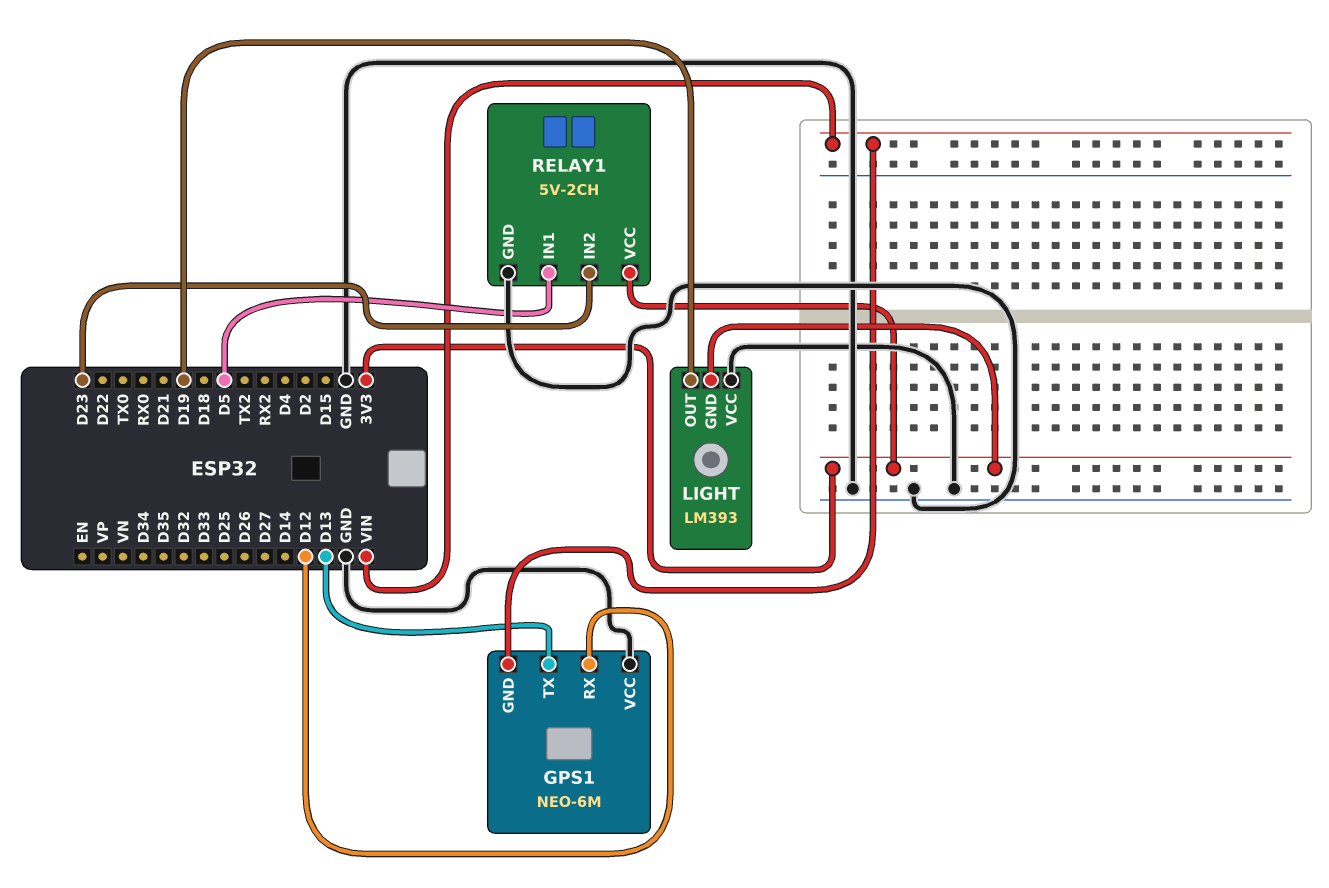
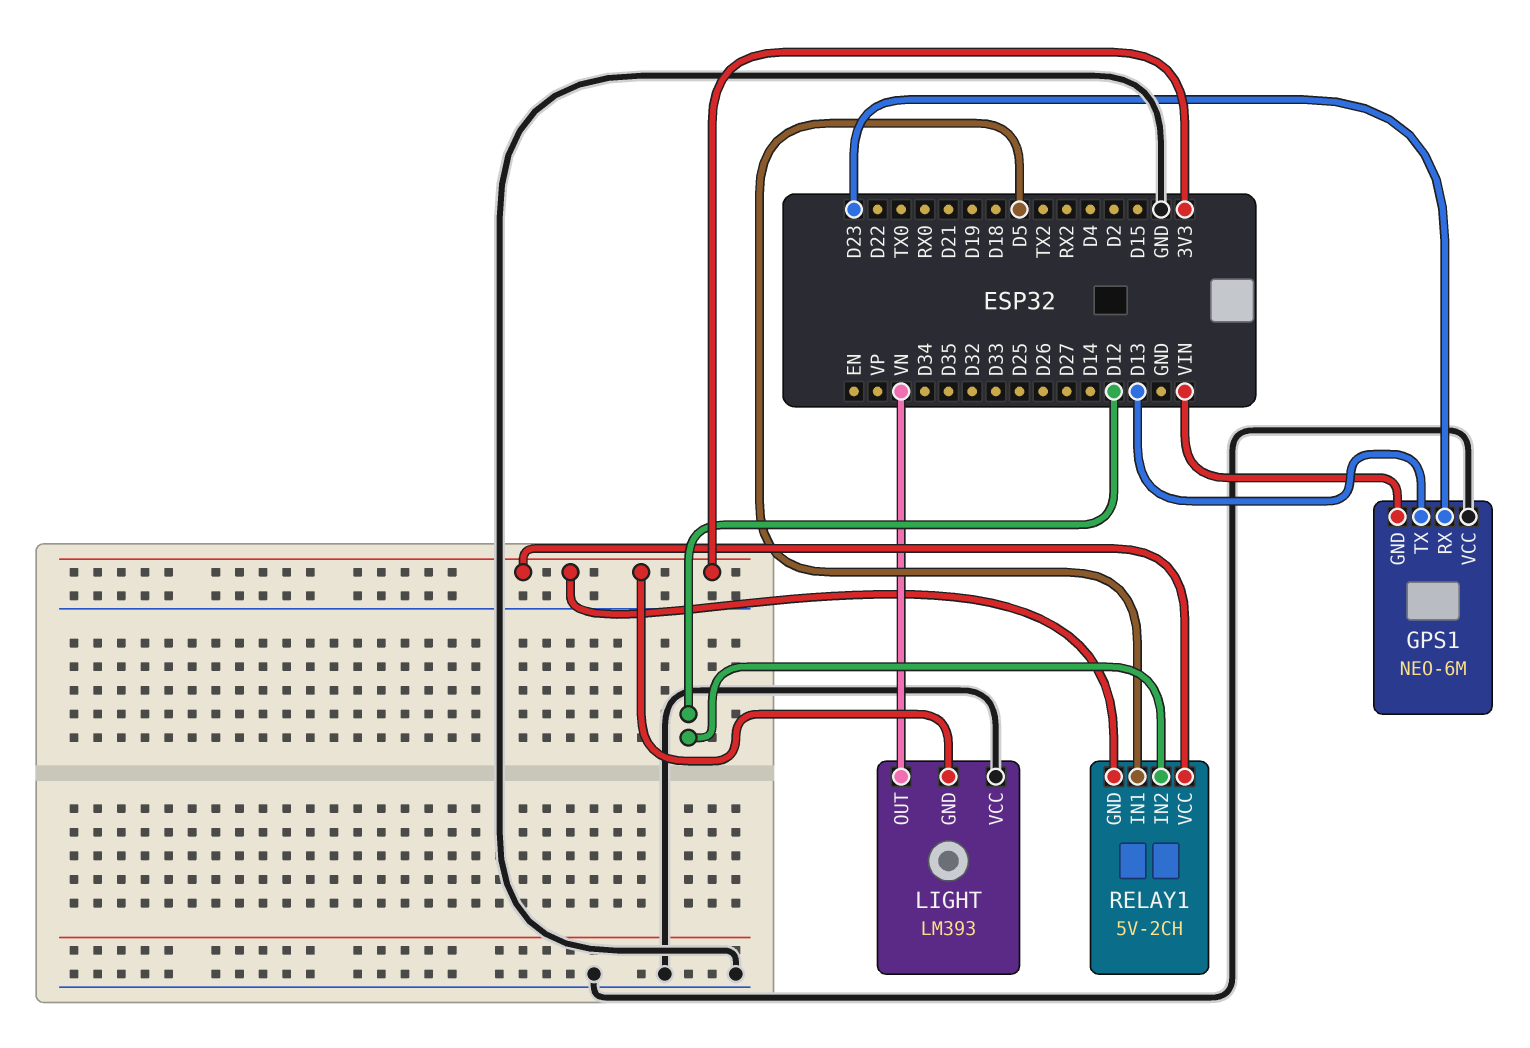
GPS1 pin RX: D12 -> D23
LIGHT pin OUT: D19 -> VN
RELAY1 pin GND: GND -> 3V3
RELAY1 pin IN2: D23 -> D12

